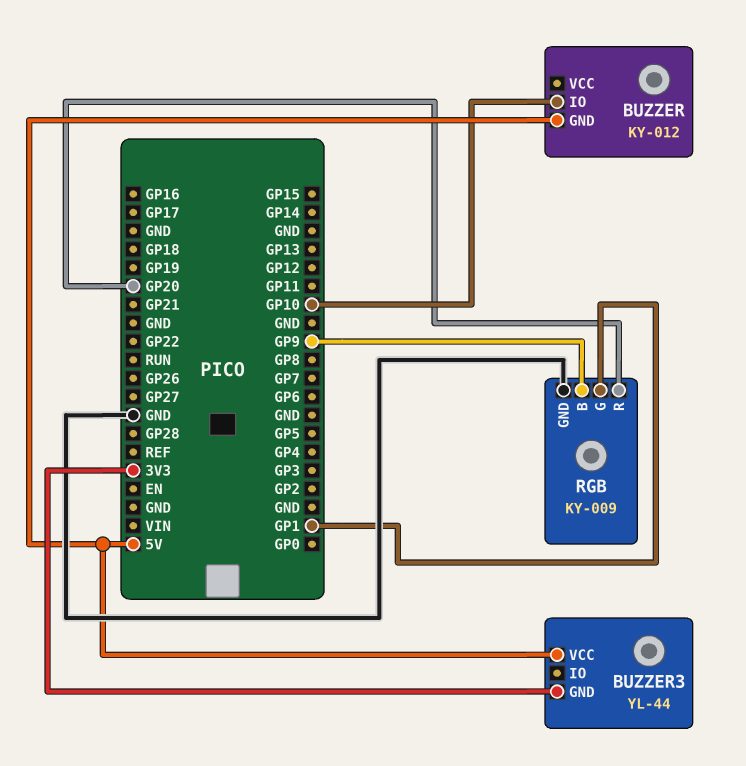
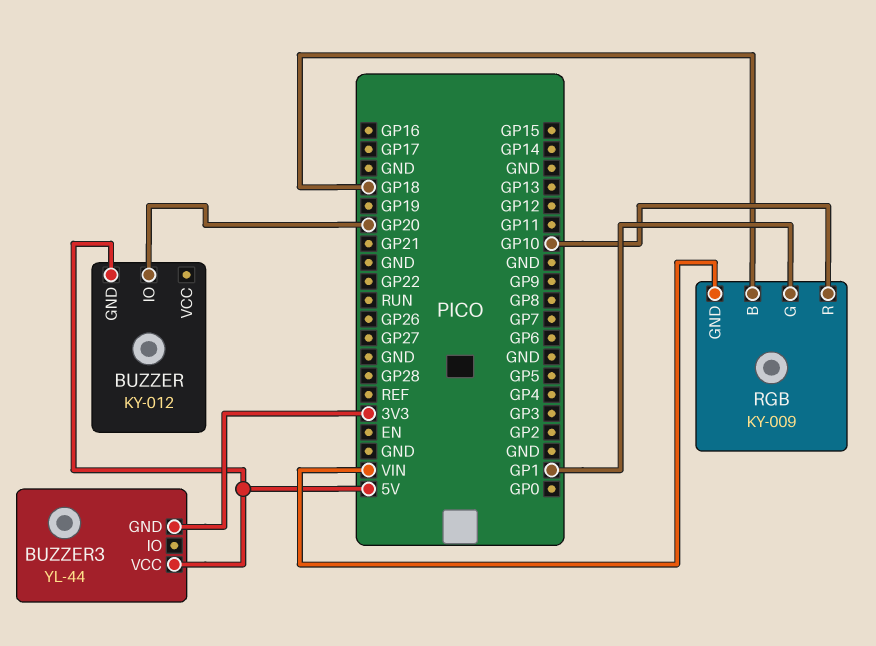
BUZZER pin IO: GP10 -> GP20
RGB pin B: GP9 -> GP18
RGB pin GND: GND -> VIN
RGB pin R: GP20 -> GP10

